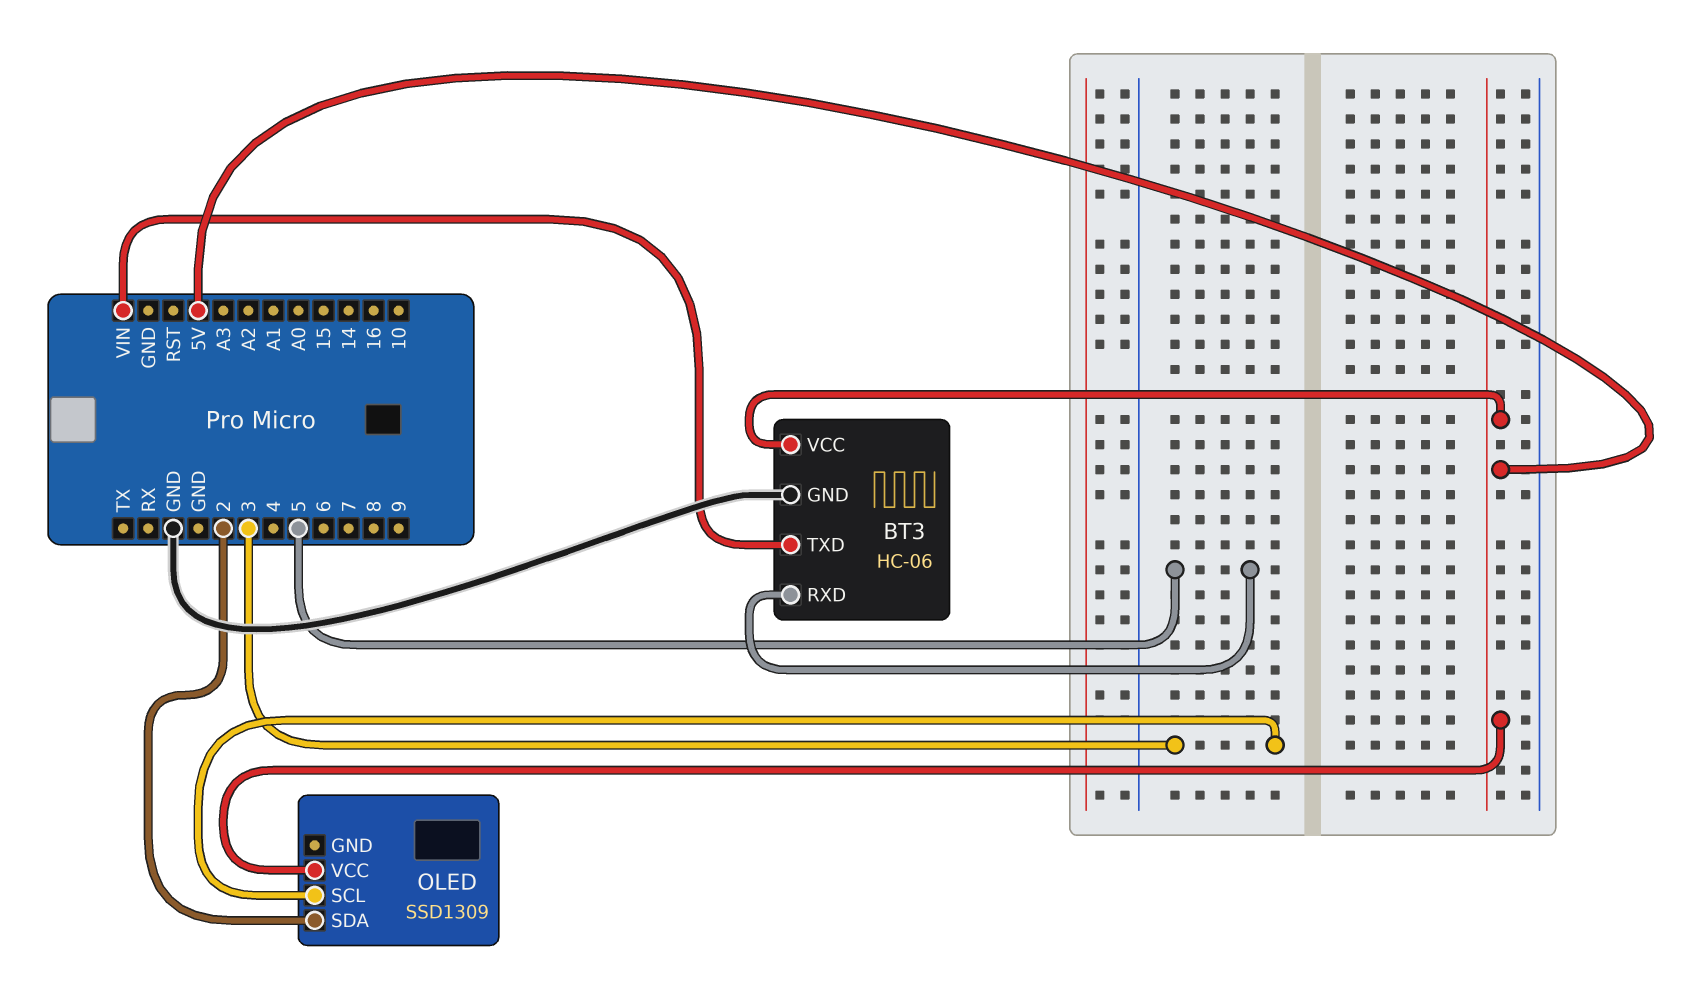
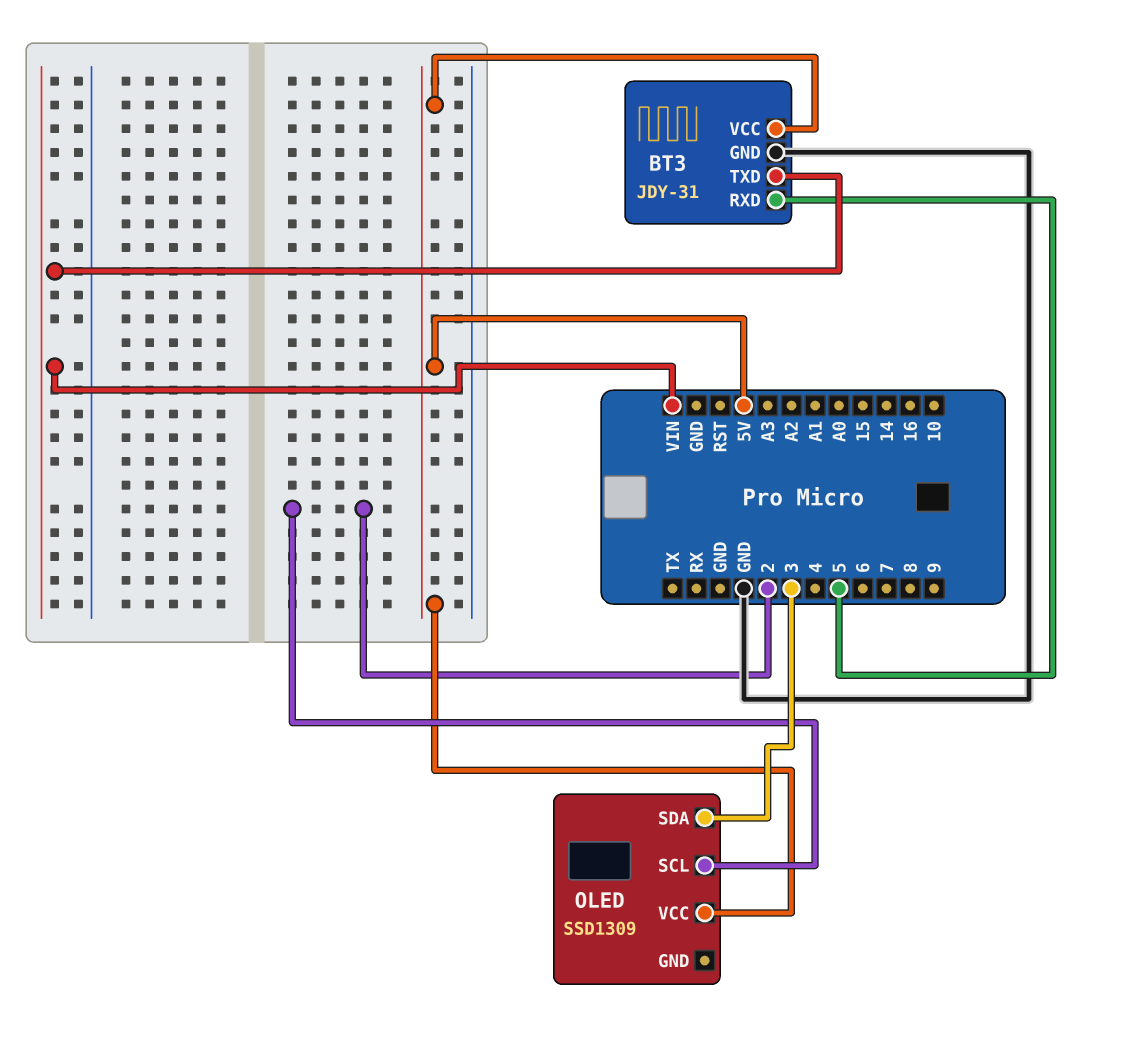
BT3: HC-06 -> JDY-31
OLED pin SCL: 3 -> 2
OLED pin SDA: 2 -> 3

